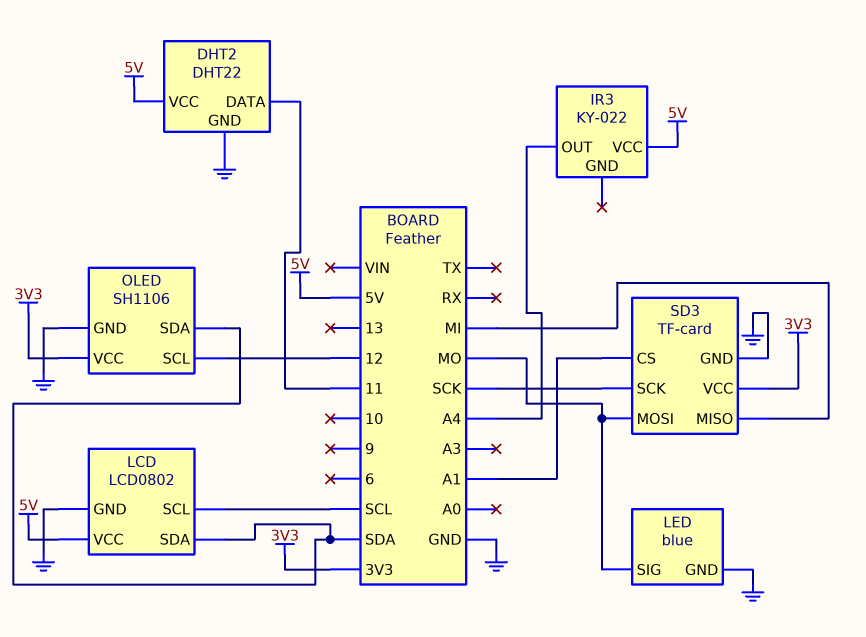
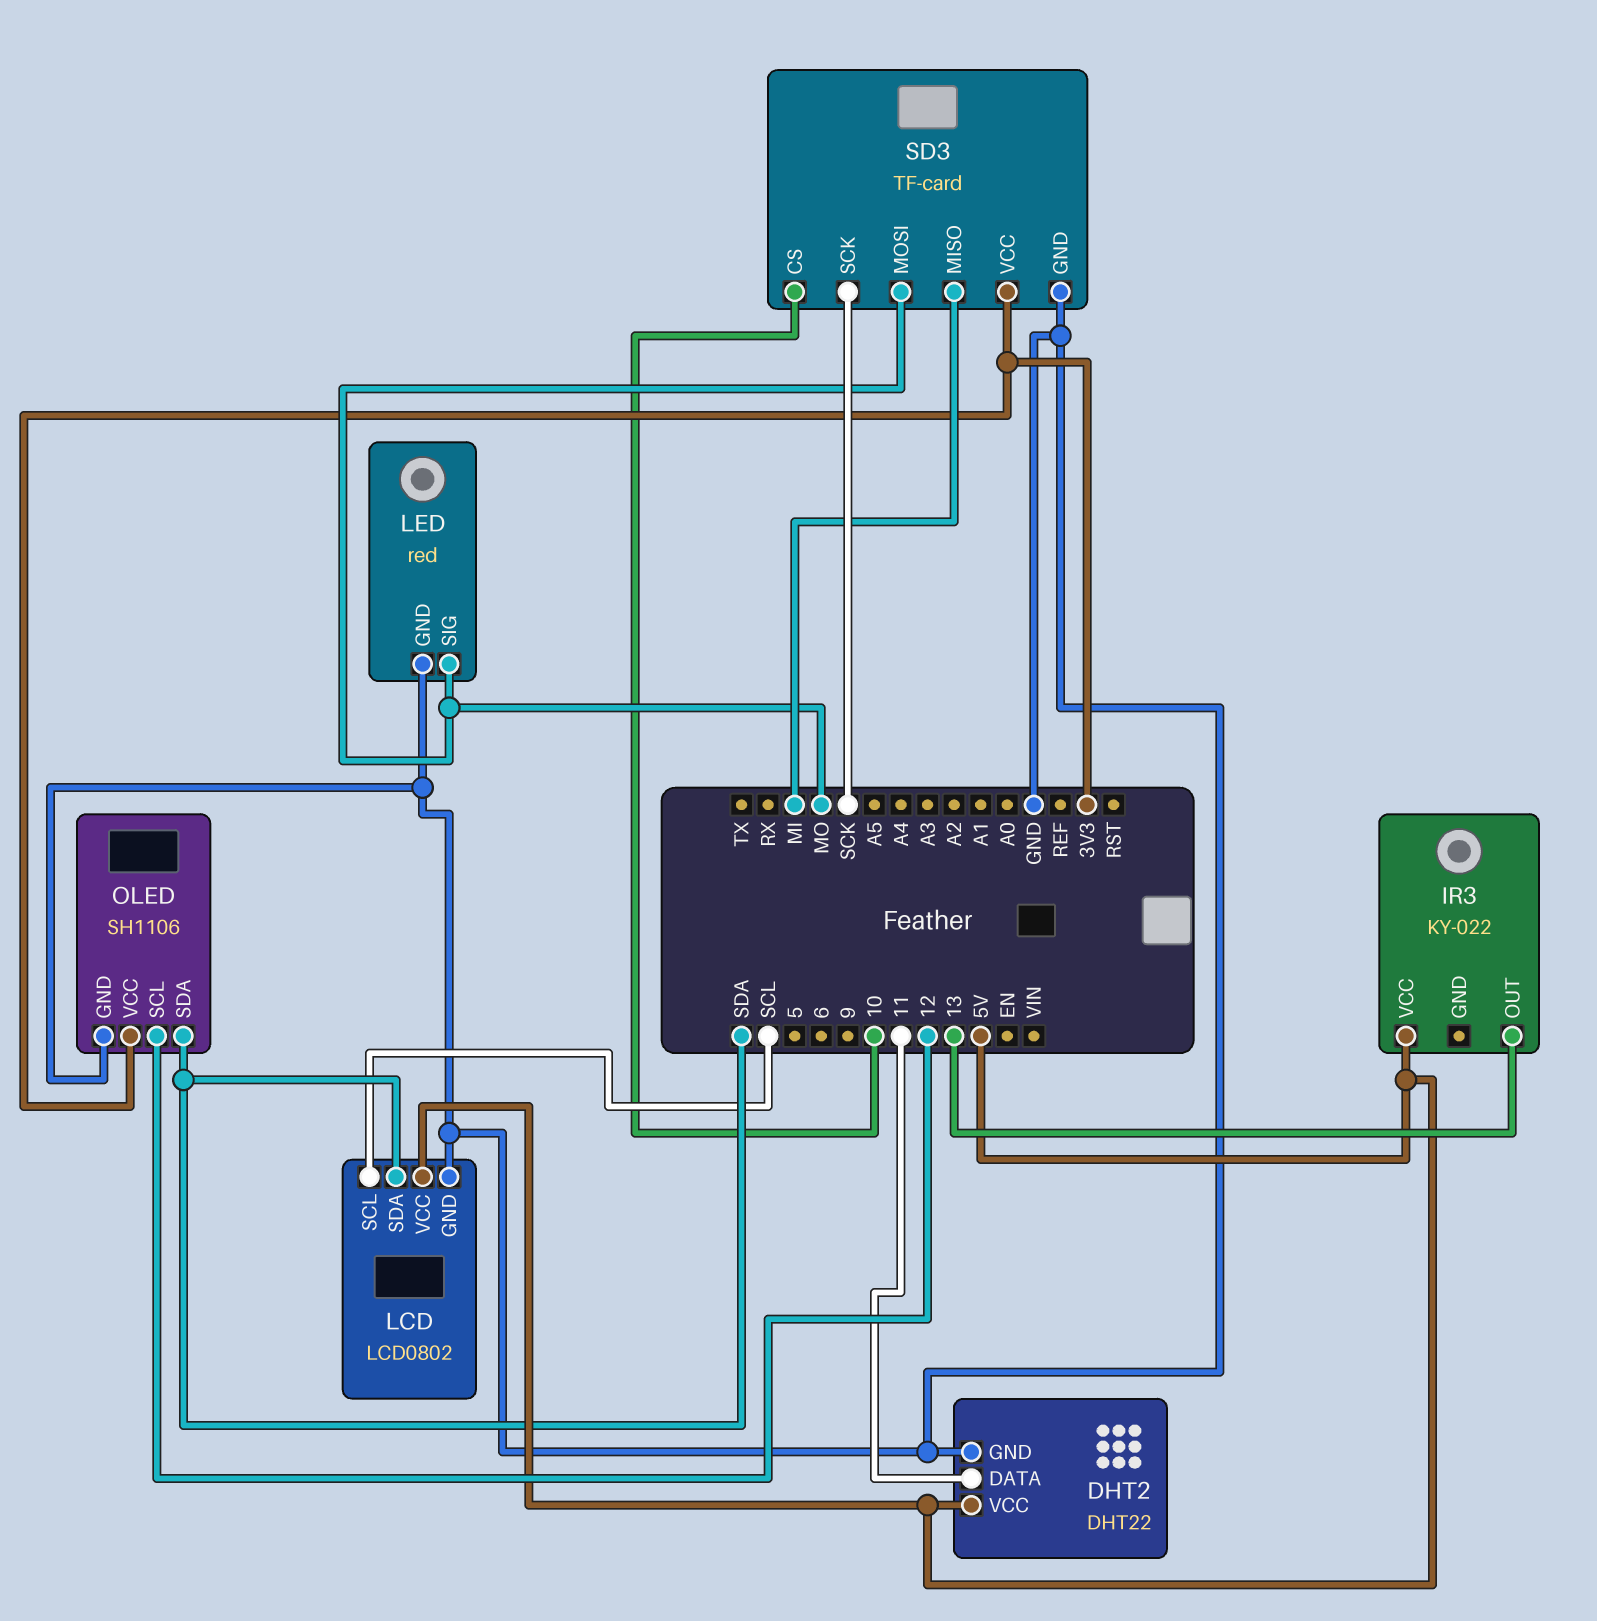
IR3 pin OUT: A4 -> 13
LED: blue -> red
SD3 pin CS: A1 -> 10

